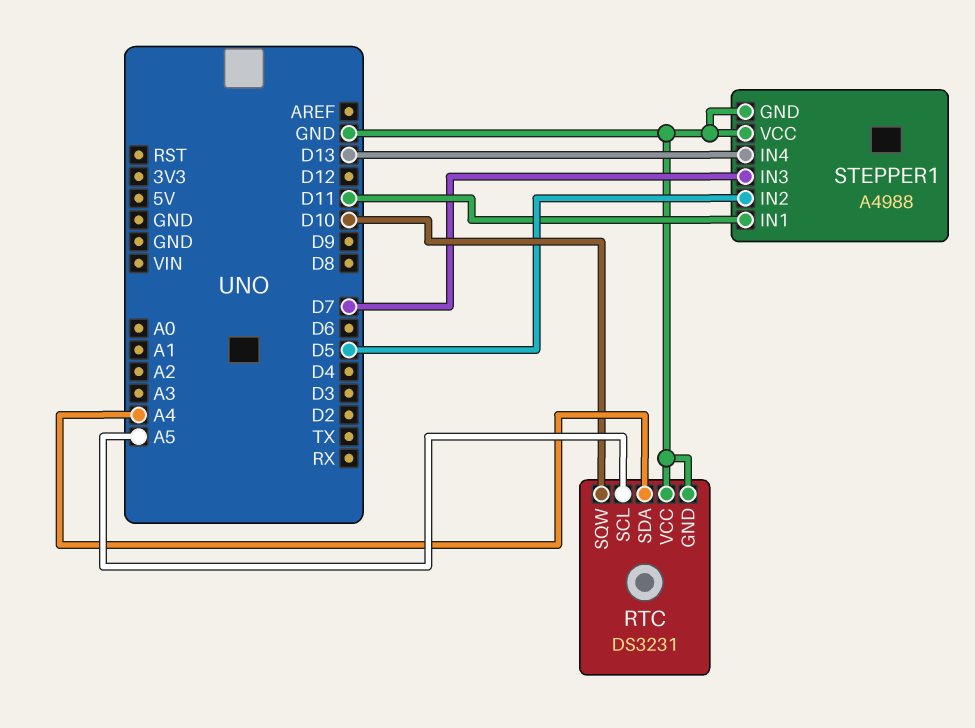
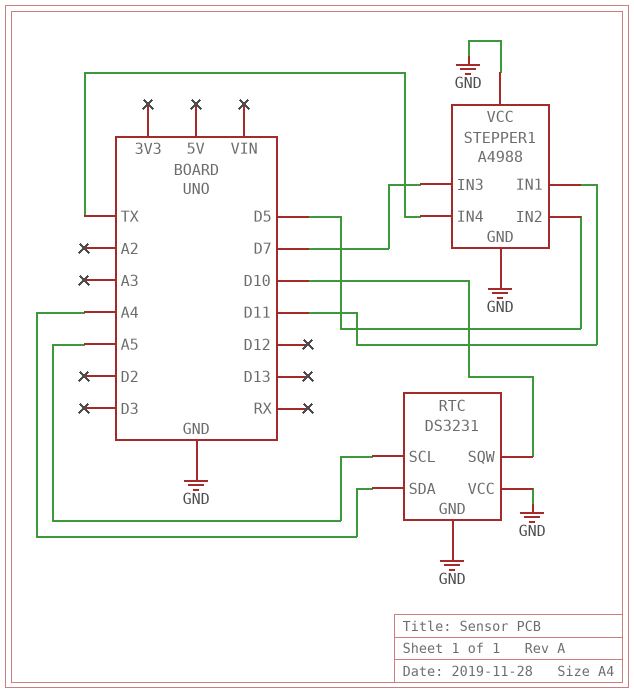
STEPPER1 pin IN4: D13 -> TX

